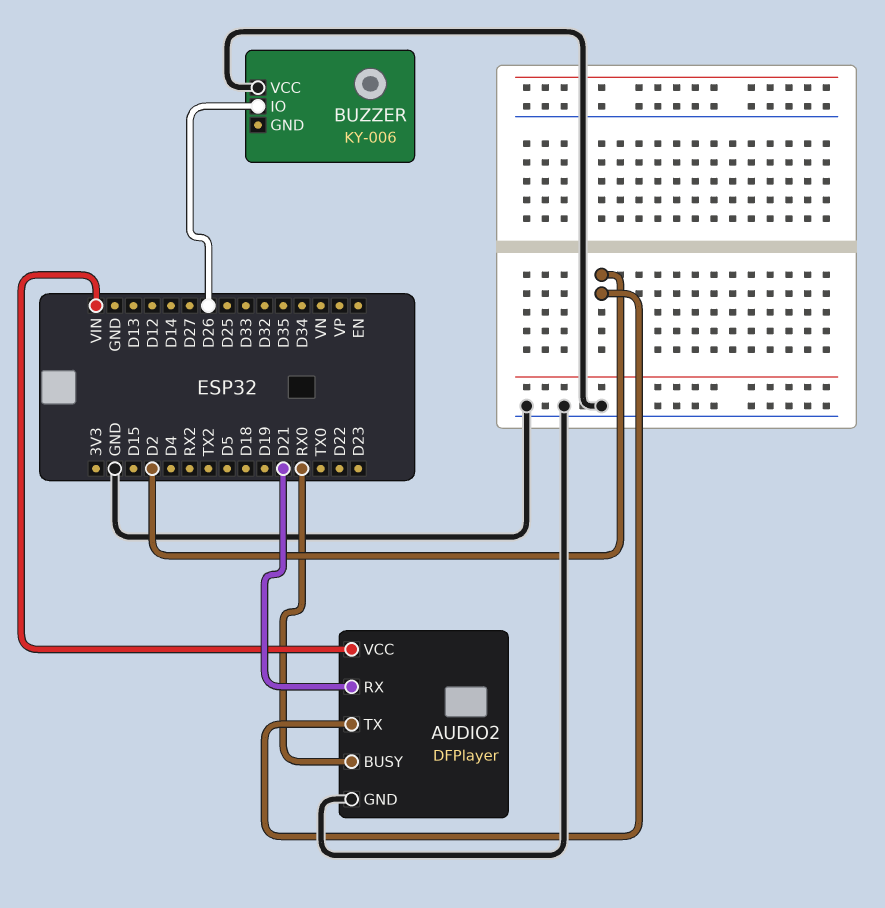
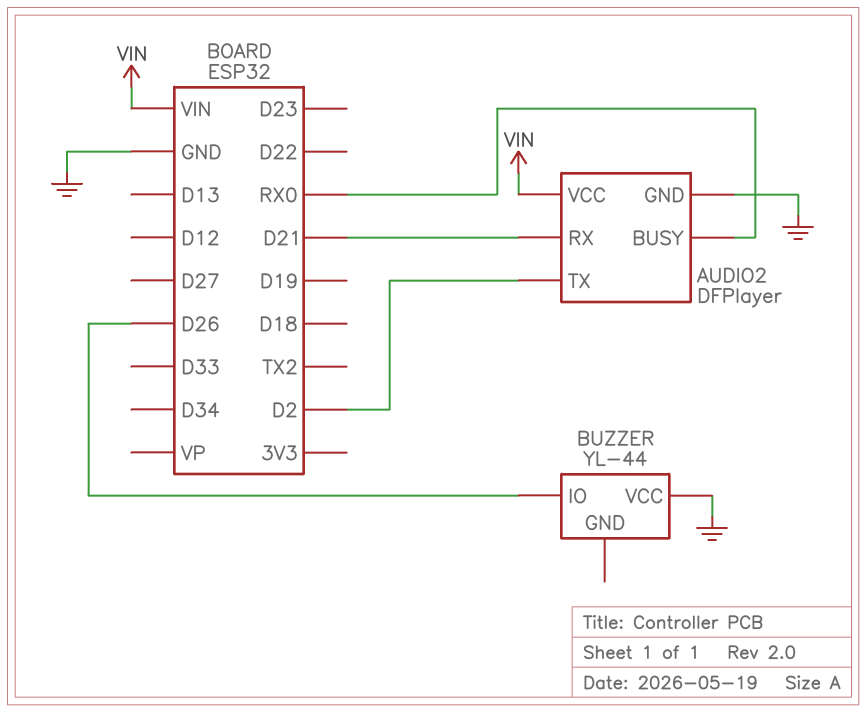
BUZZER: KY-006 -> YL-44

